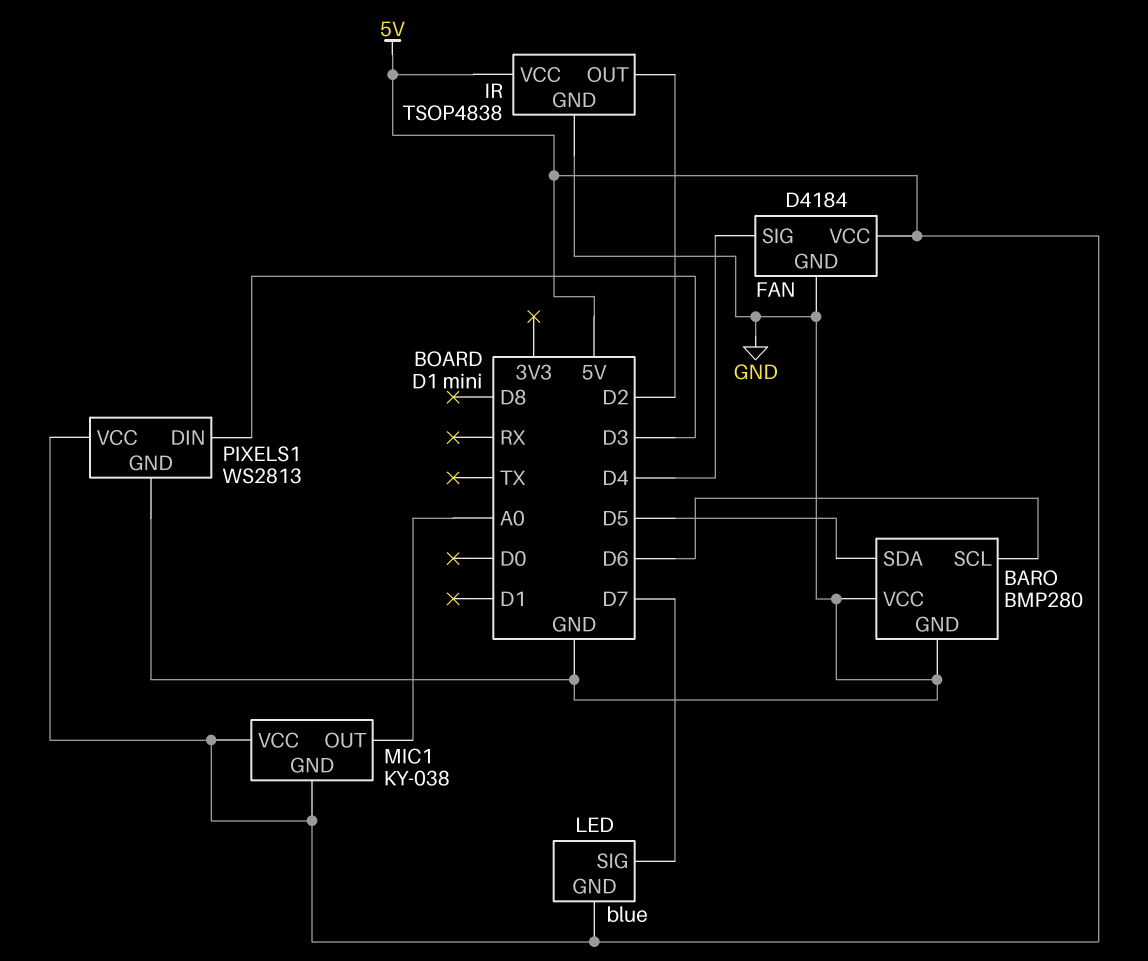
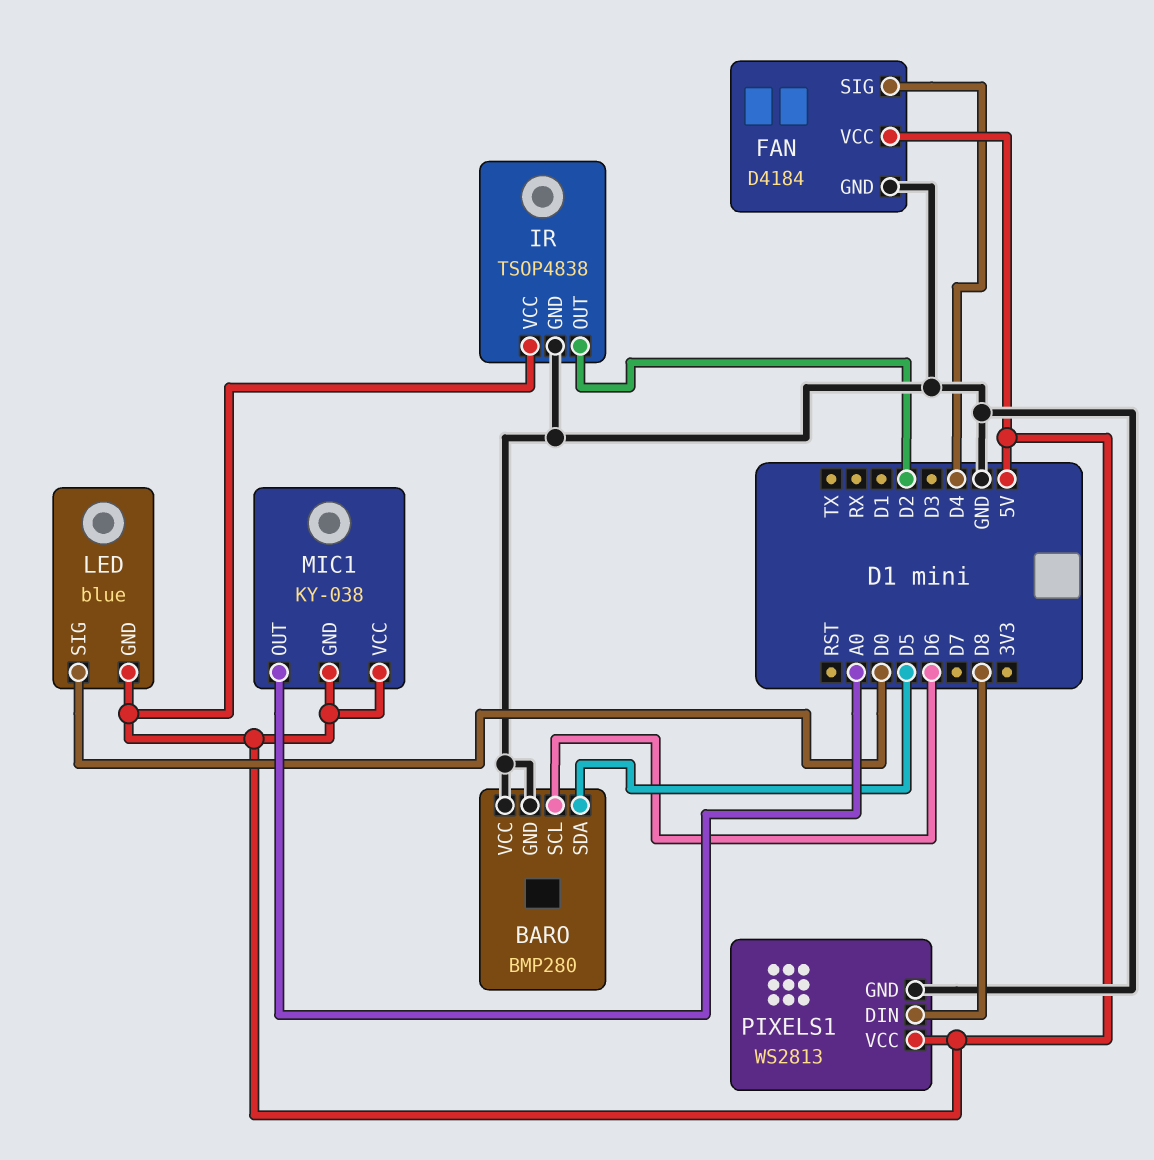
LED pin SIG: D7 -> D0
PIXELS1 pin DIN: D3 -> D8

